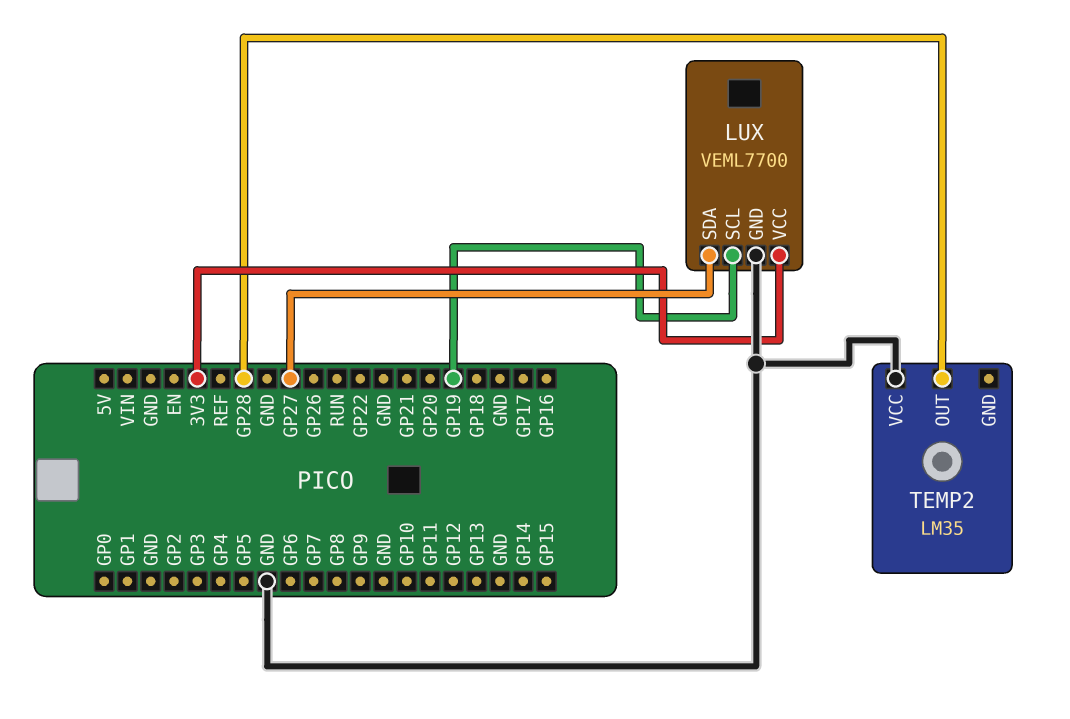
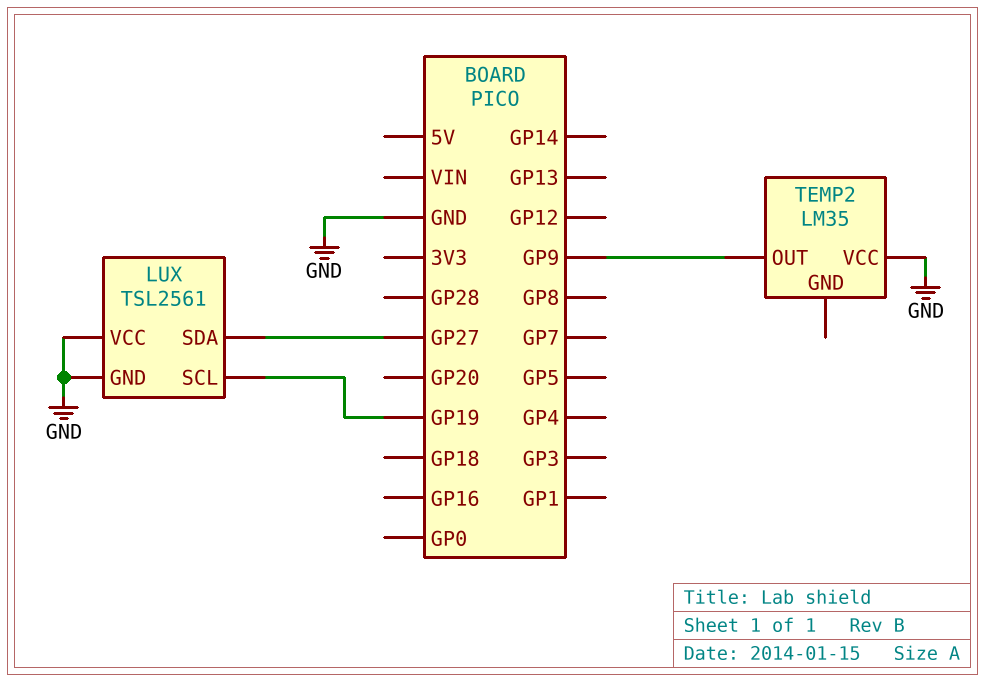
LUX: VEML7700 -> TSL2561
LUX pin VCC: 3V3 -> GND
TEMP2 pin OUT: GP28 -> GP9

